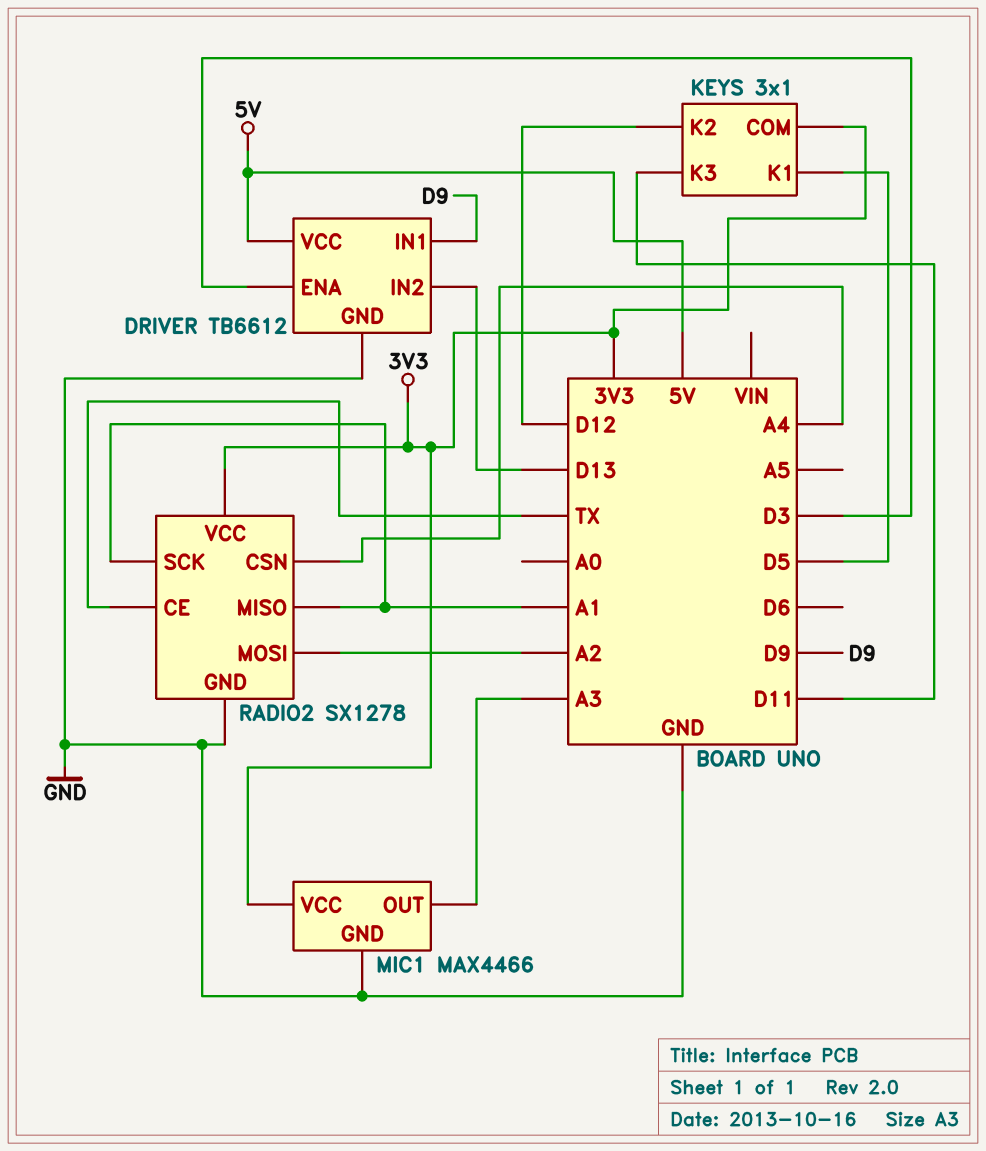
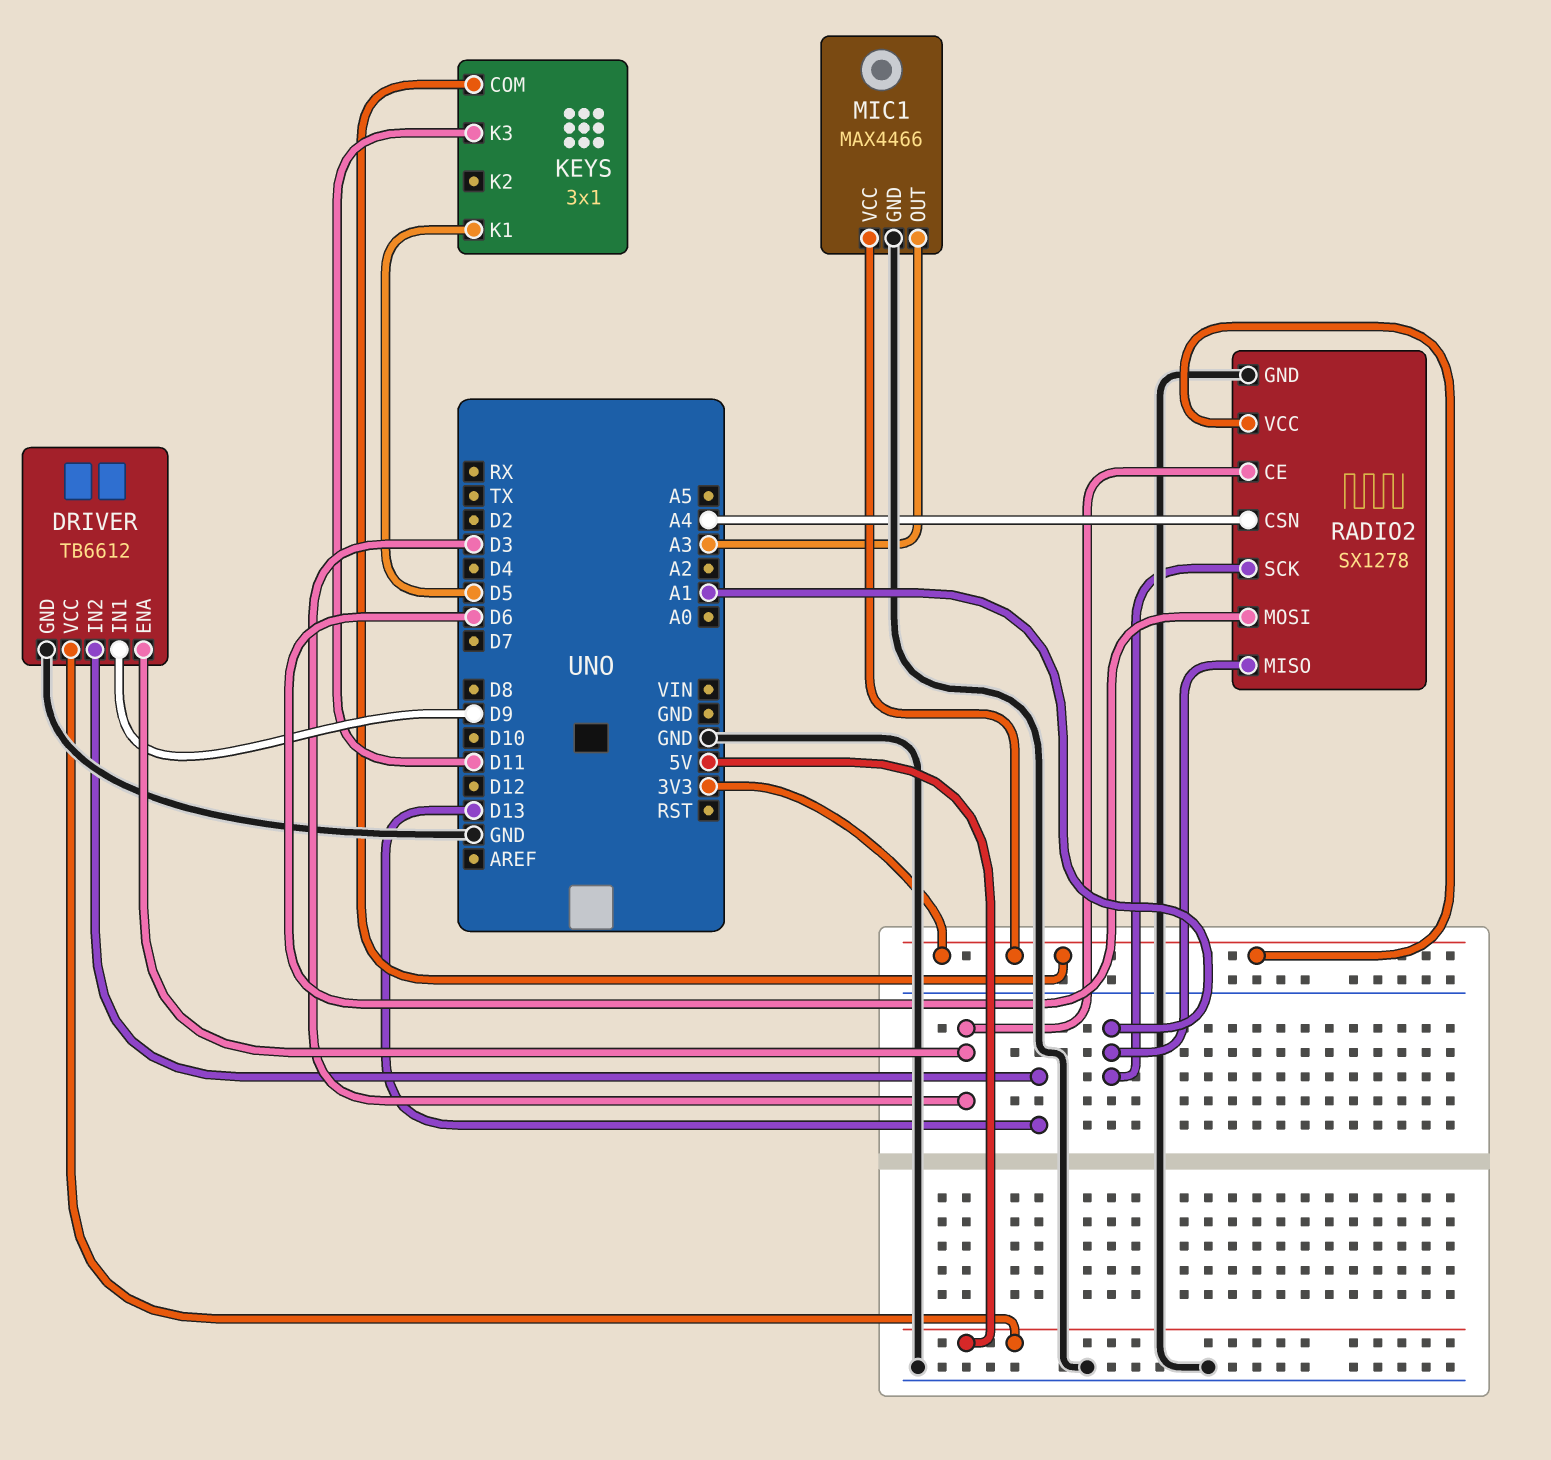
KEYS pin K2: D12 -> none
RADIO2 pin CE: TX -> D3
RADIO2 pin MOSI: A2 -> D6

